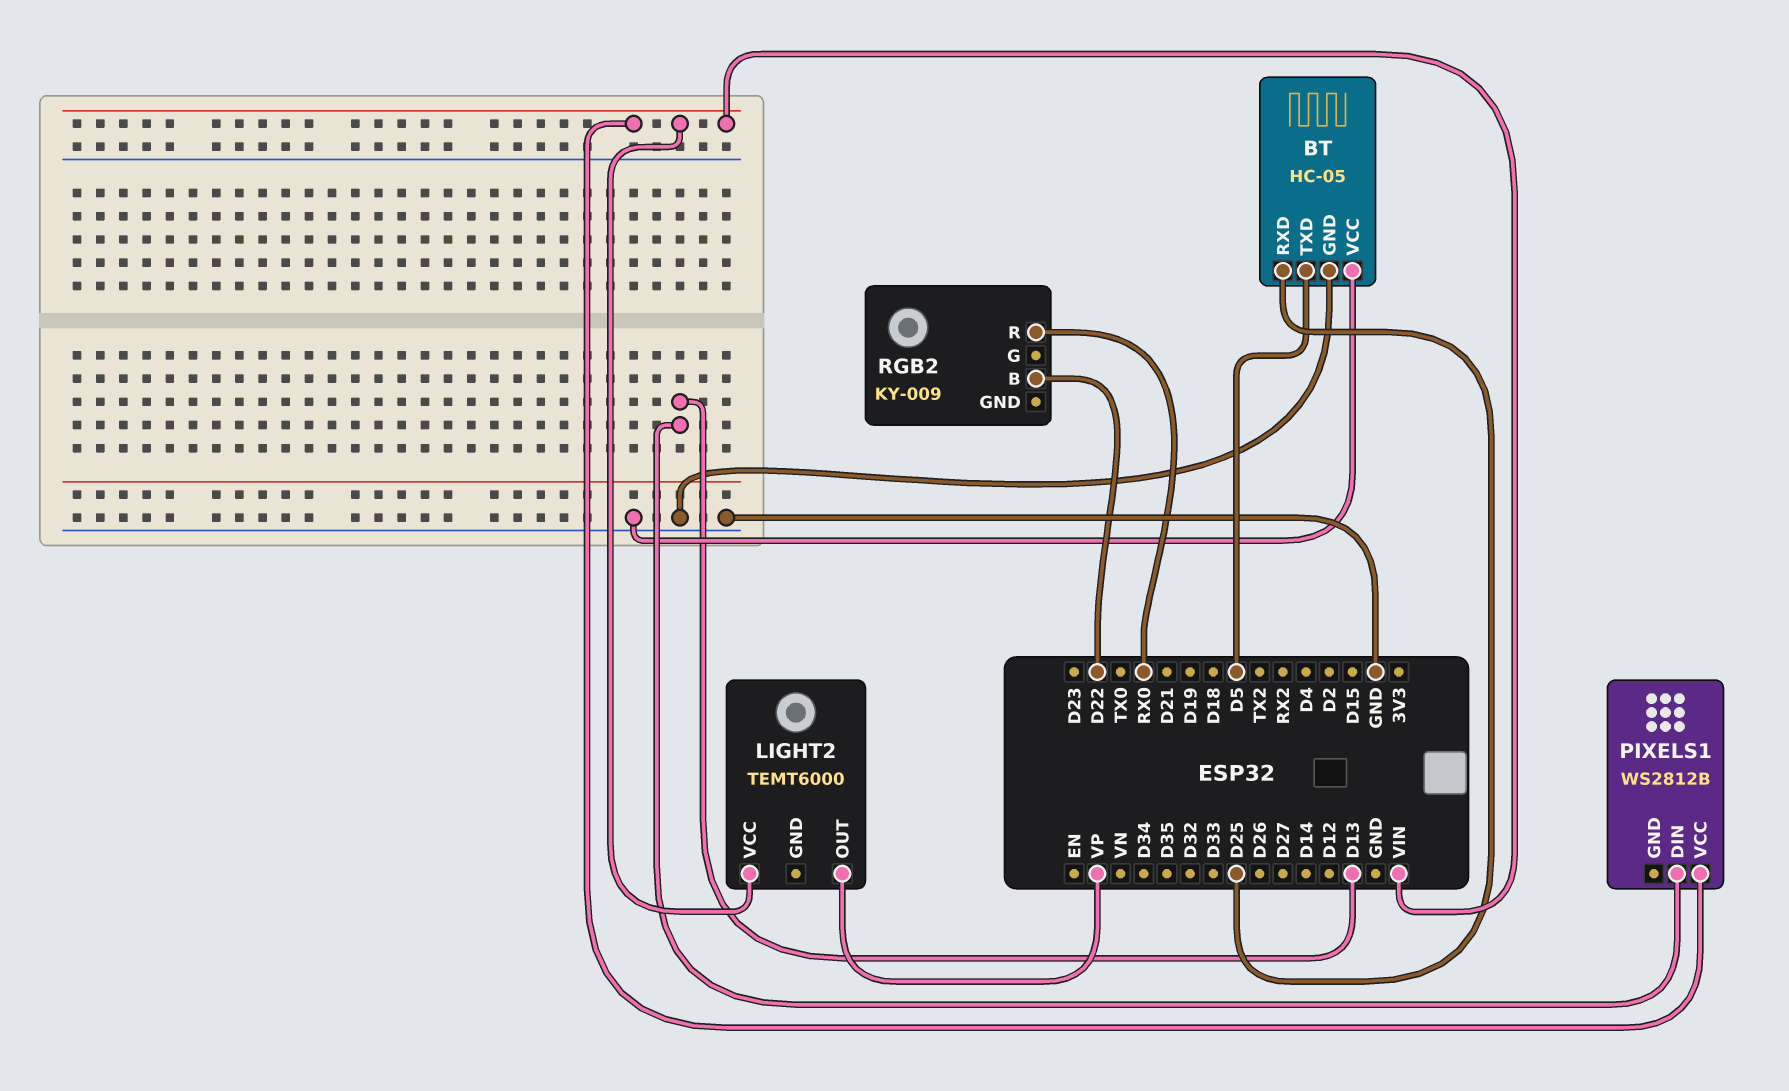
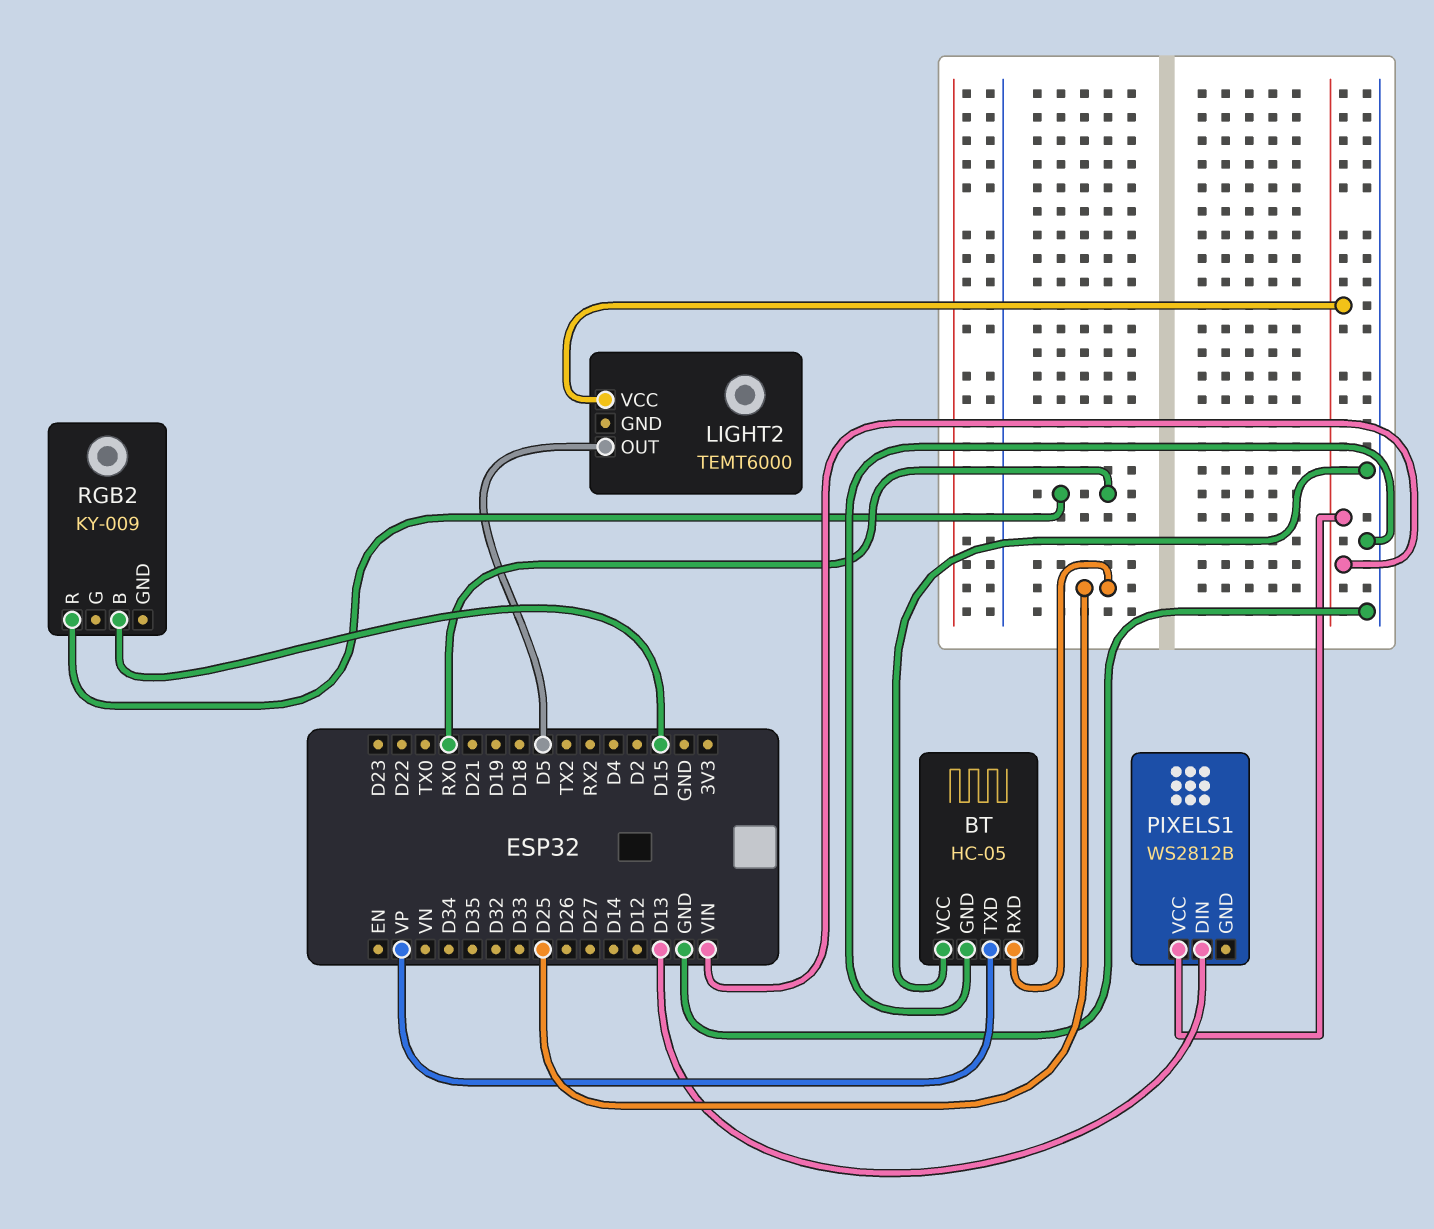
BT pin TXD: D5 -> VP
LIGHT2 pin OUT: VP -> D5
RGB2 pin B: D22 -> D15

